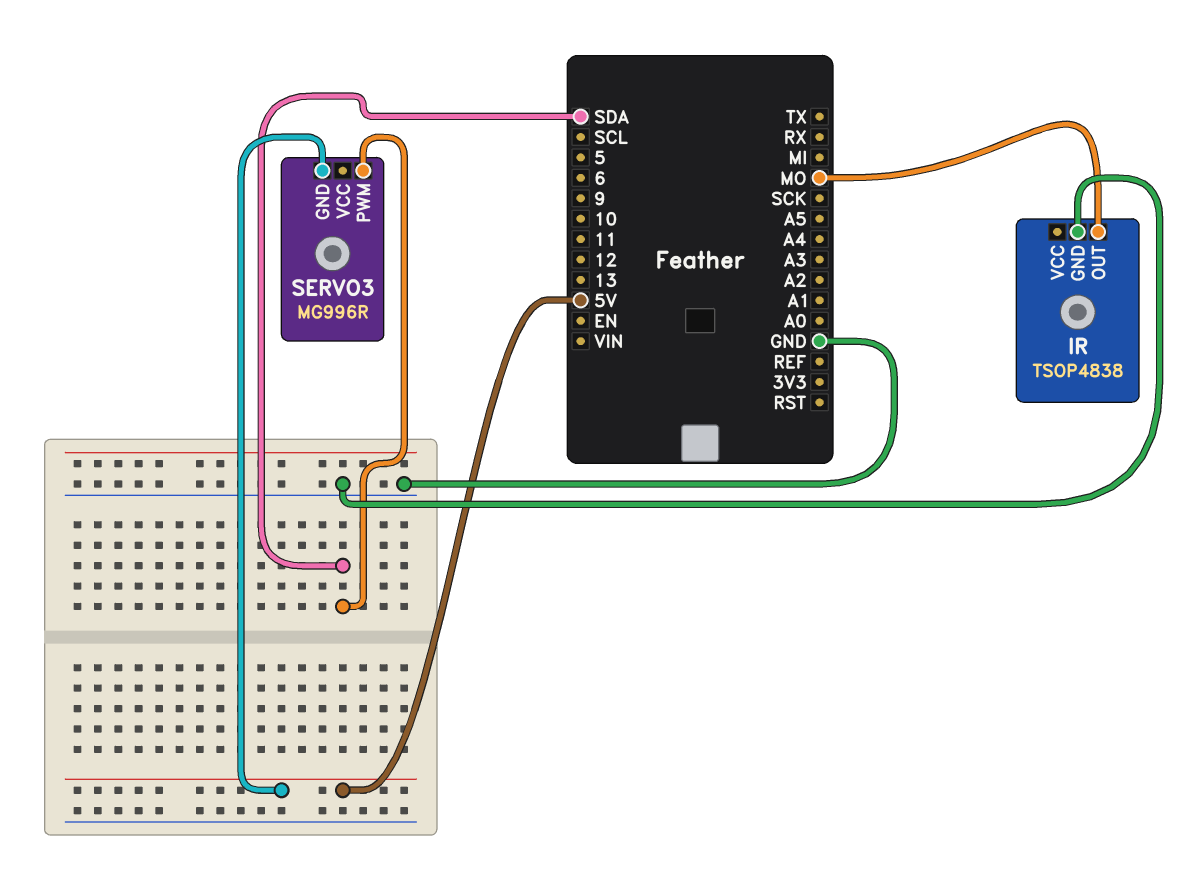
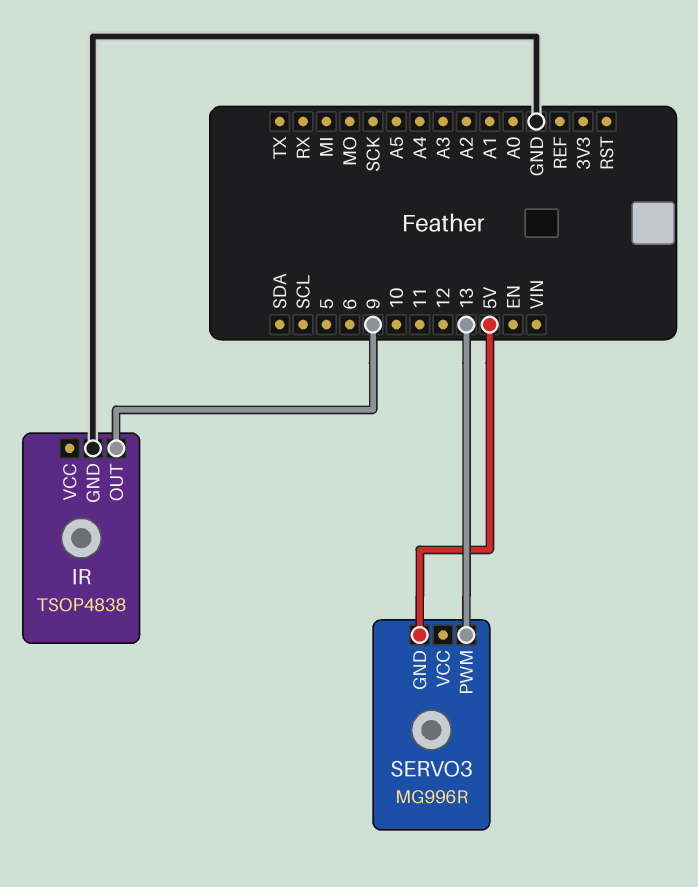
IR pin OUT: MO -> 9
SERVO3 pin PWM: SDA -> 13

